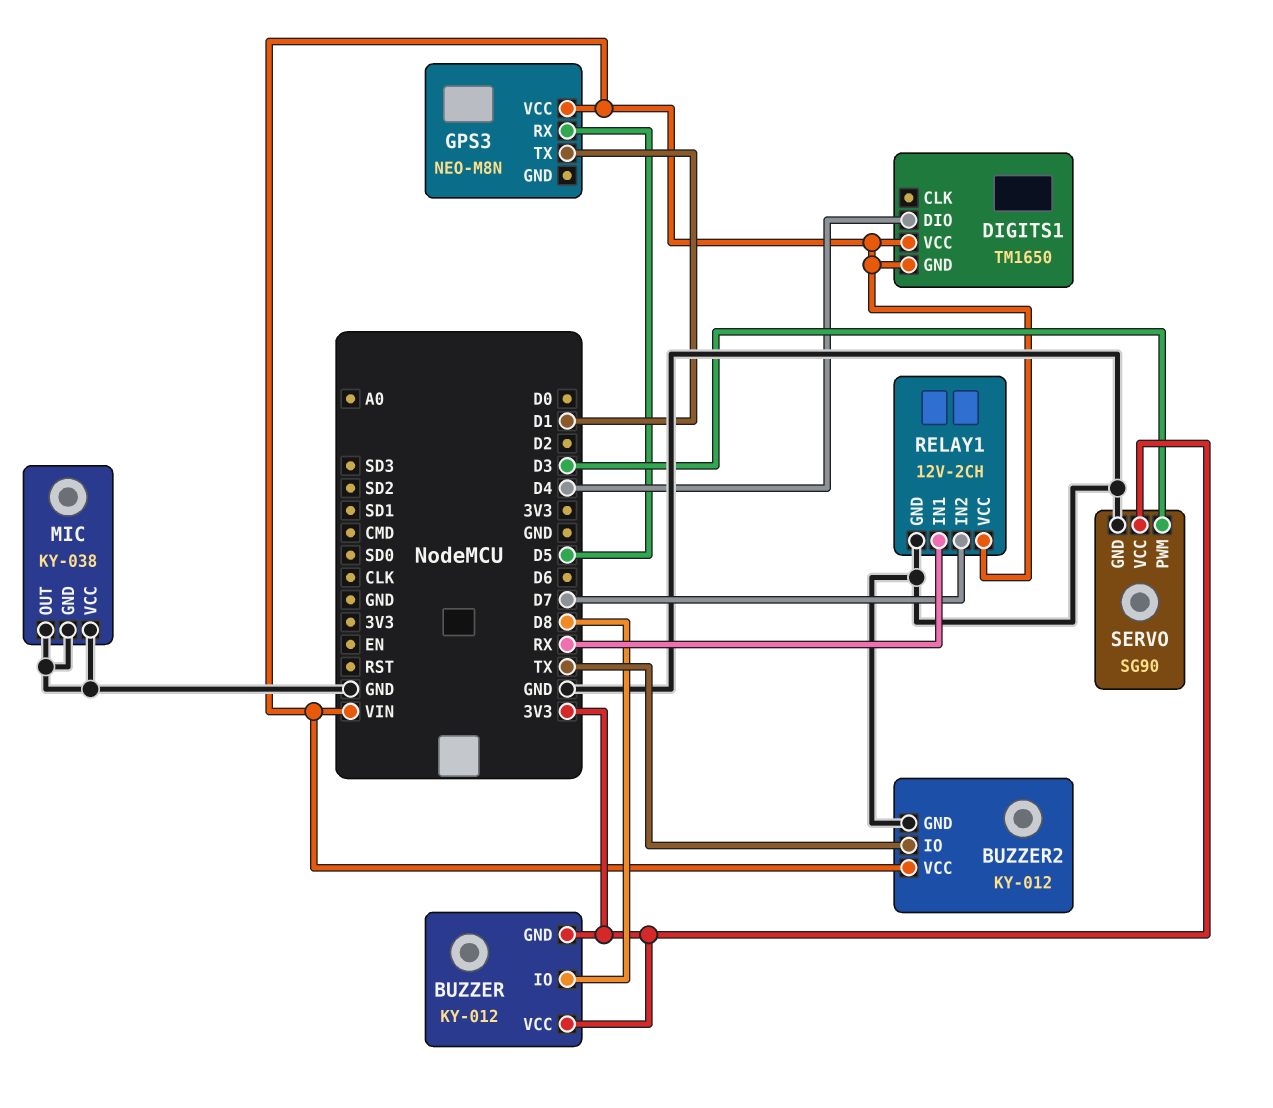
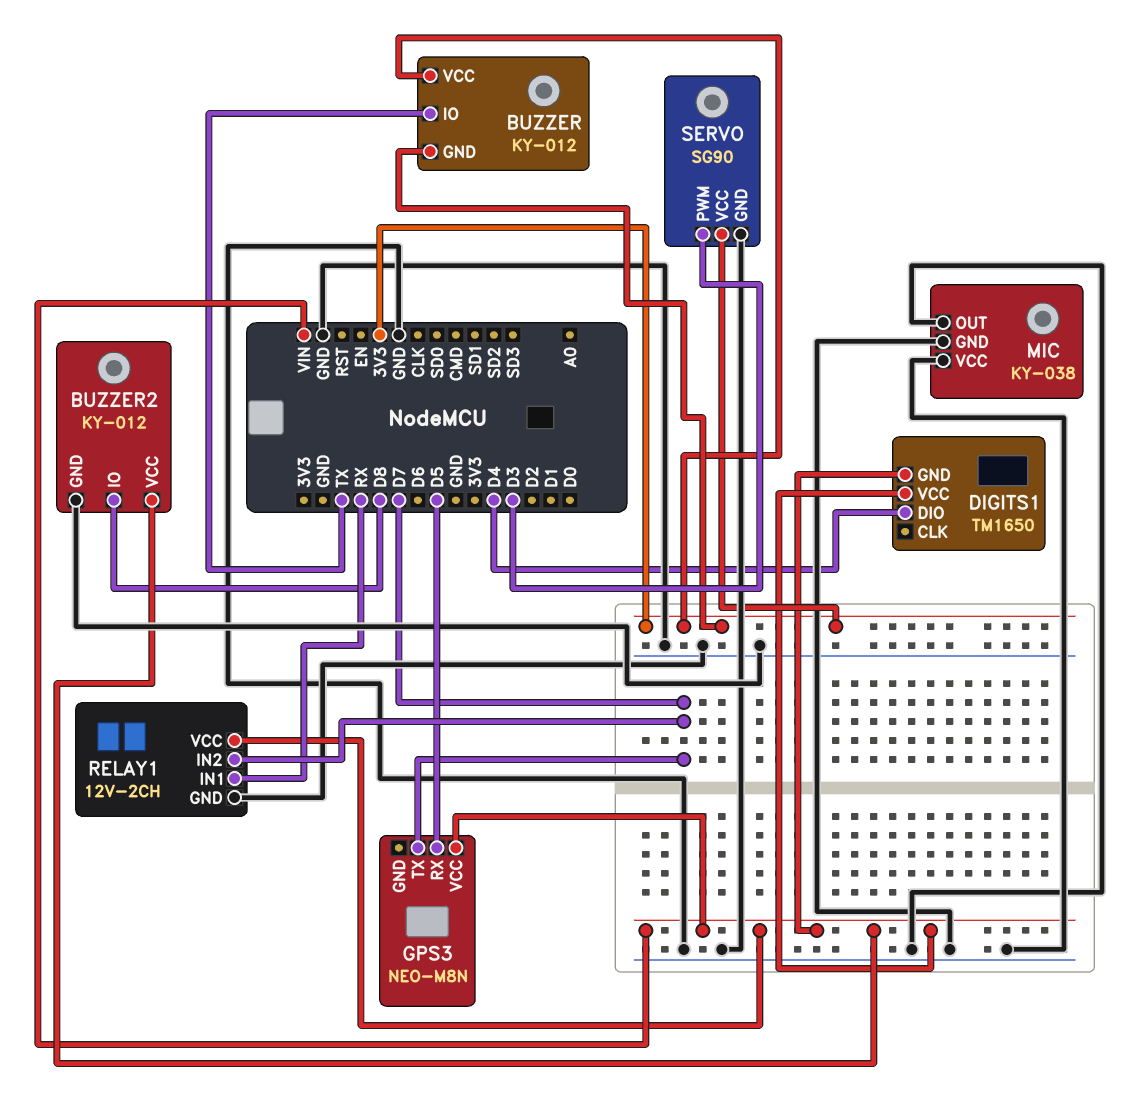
BUZZER pin IO: D8 -> TX
BUZZER2 pin IO: TX -> D8
GPS3 pin TX: D1 -> D7

